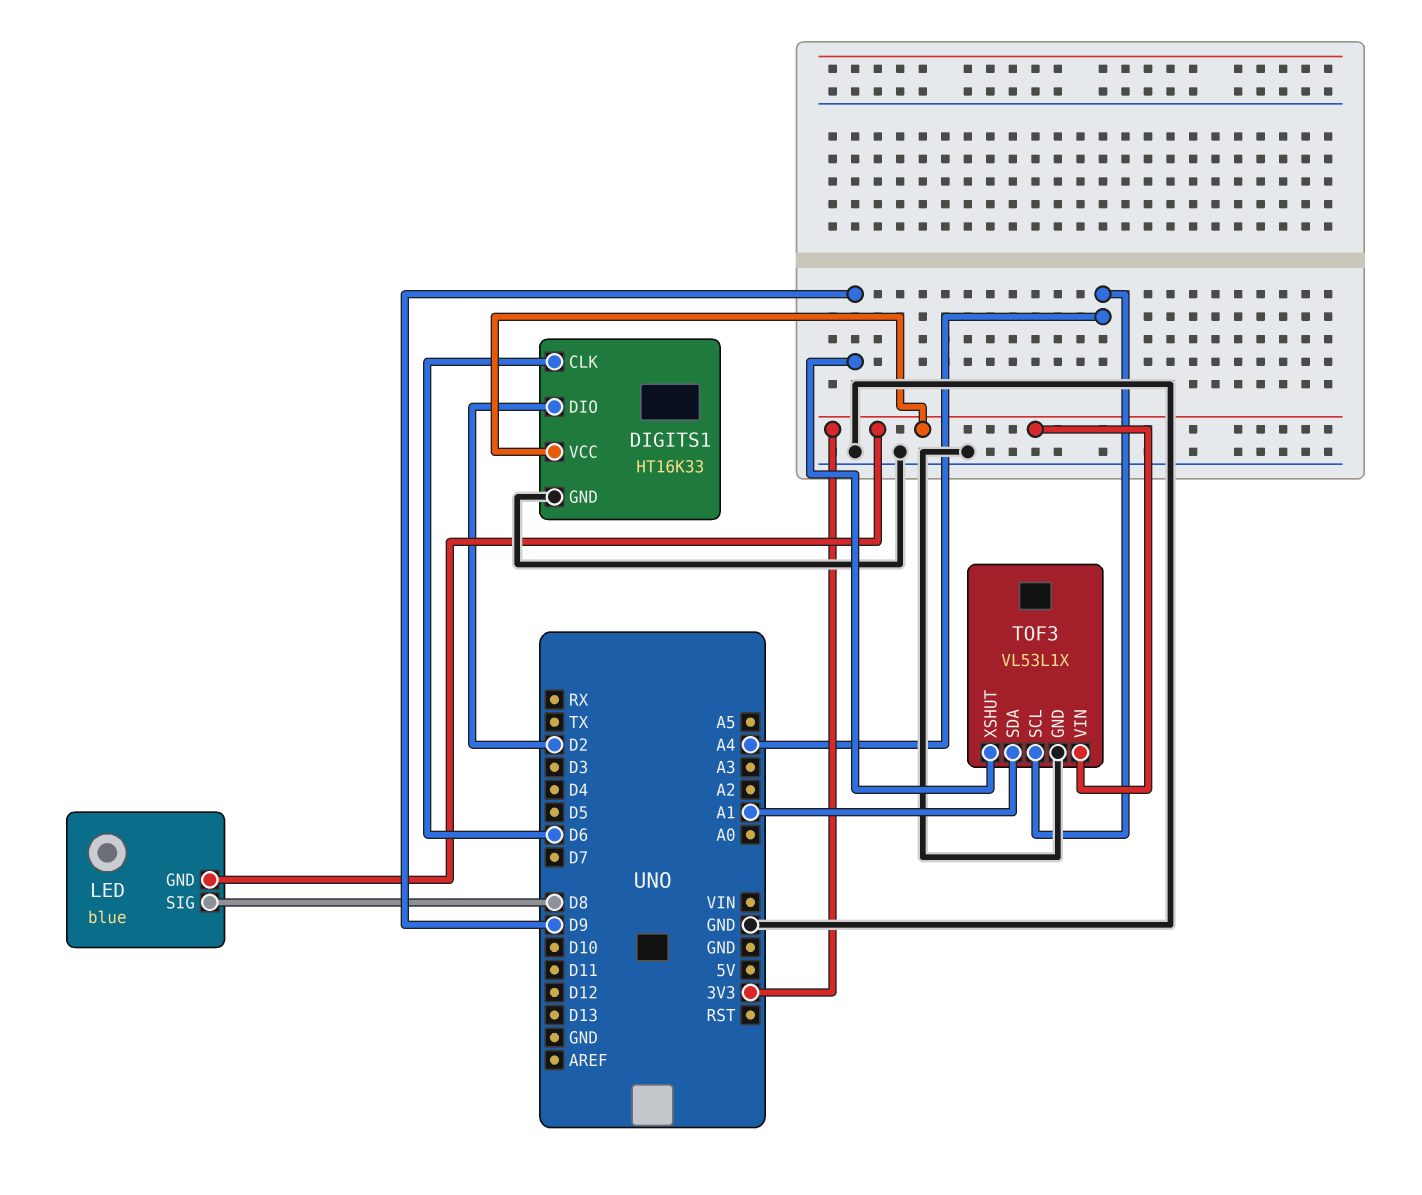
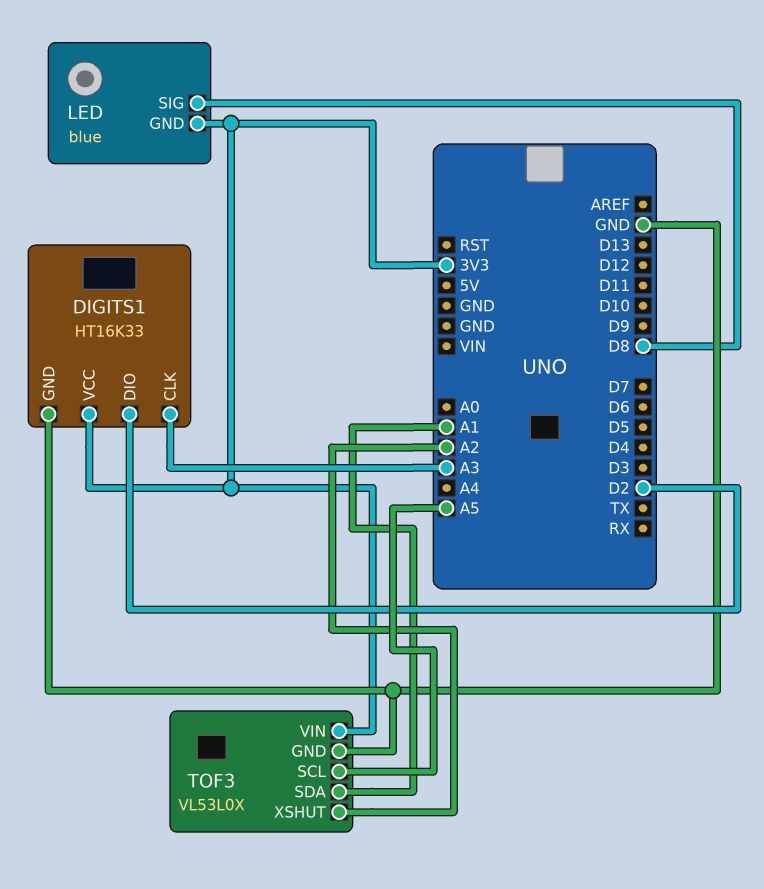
DIGITS1 pin CLK: D6 -> A3
TOF3: VL53L1X -> VL53L0X
TOF3 pin SCL: A4 -> A5
TOF3 pin XSHUT: D9 -> A2

